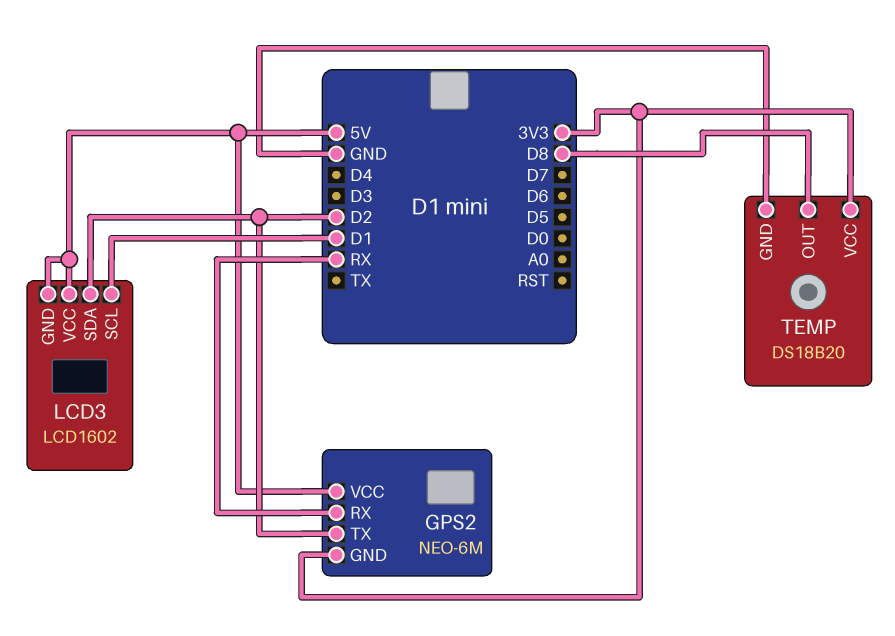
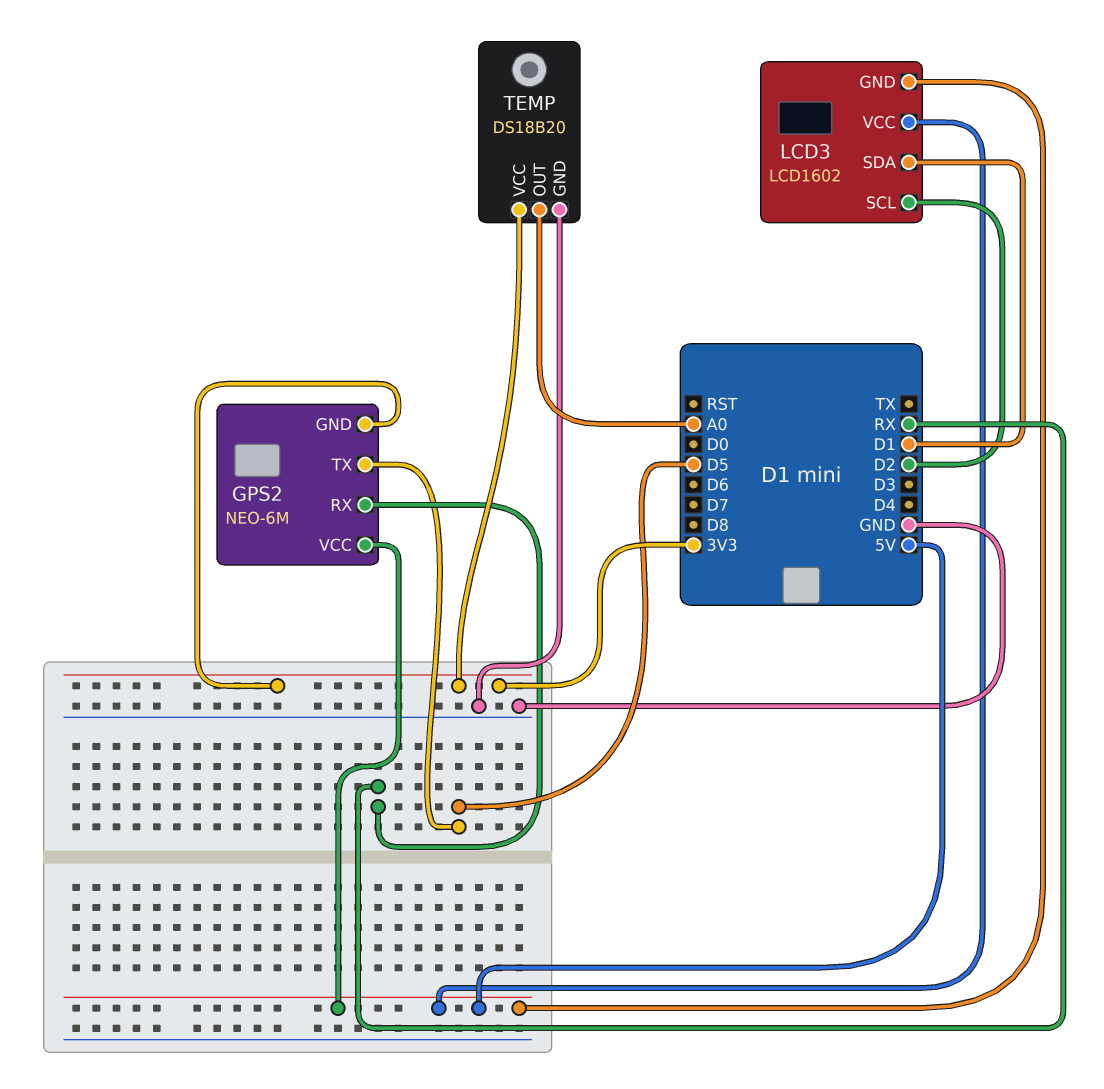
GPS2 pin TX: D2 -> D5
LCD3 pin SCL: D1 -> D2
LCD3 pin SDA: D2 -> D1
TEMP pin OUT: D8 -> A0

